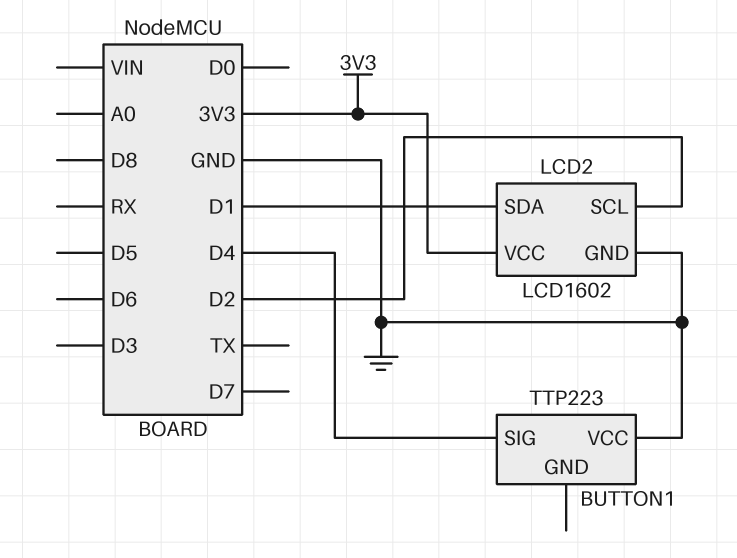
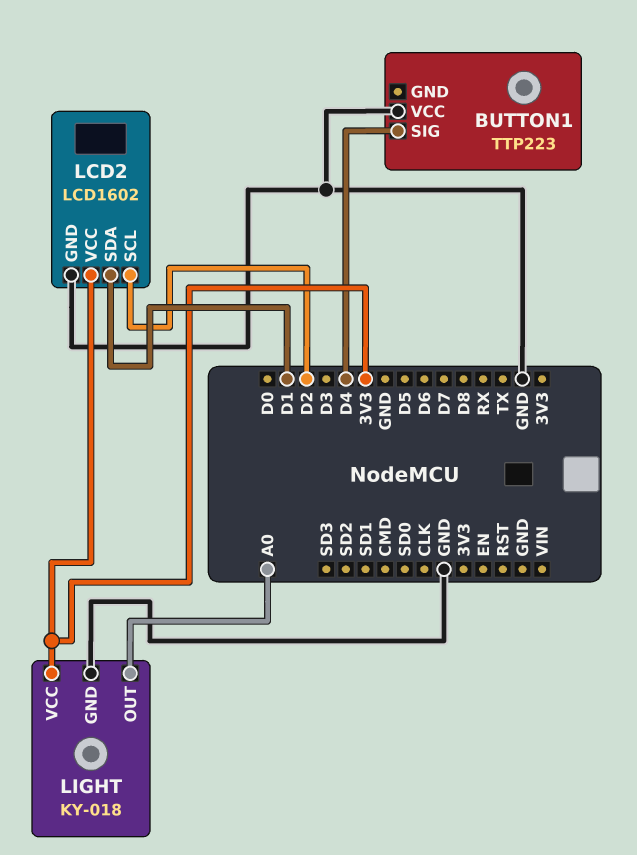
LIGHT: none -> KY-018
LIGHT pin GND: none -> GND
LIGHT pin OUT: none -> A0
LIGHT pin VCC: none -> 3V3

